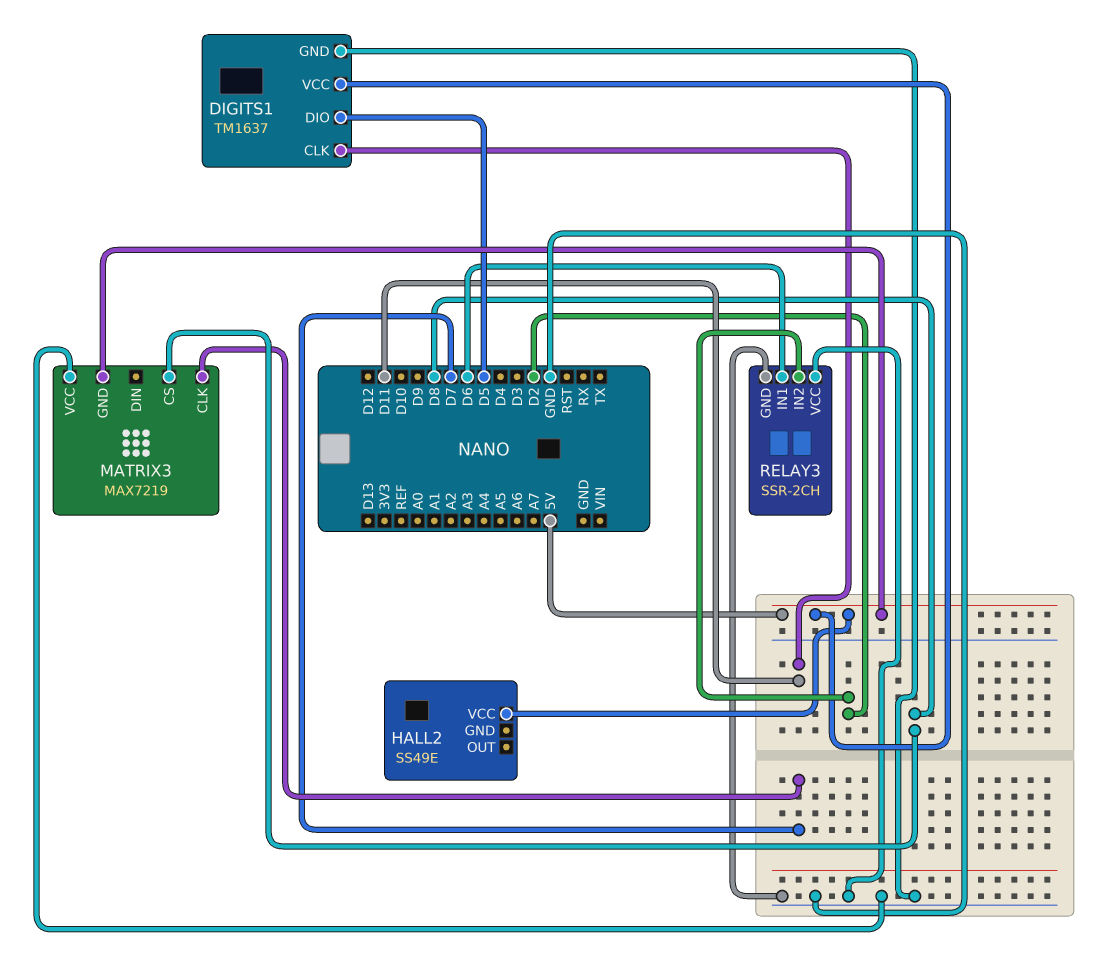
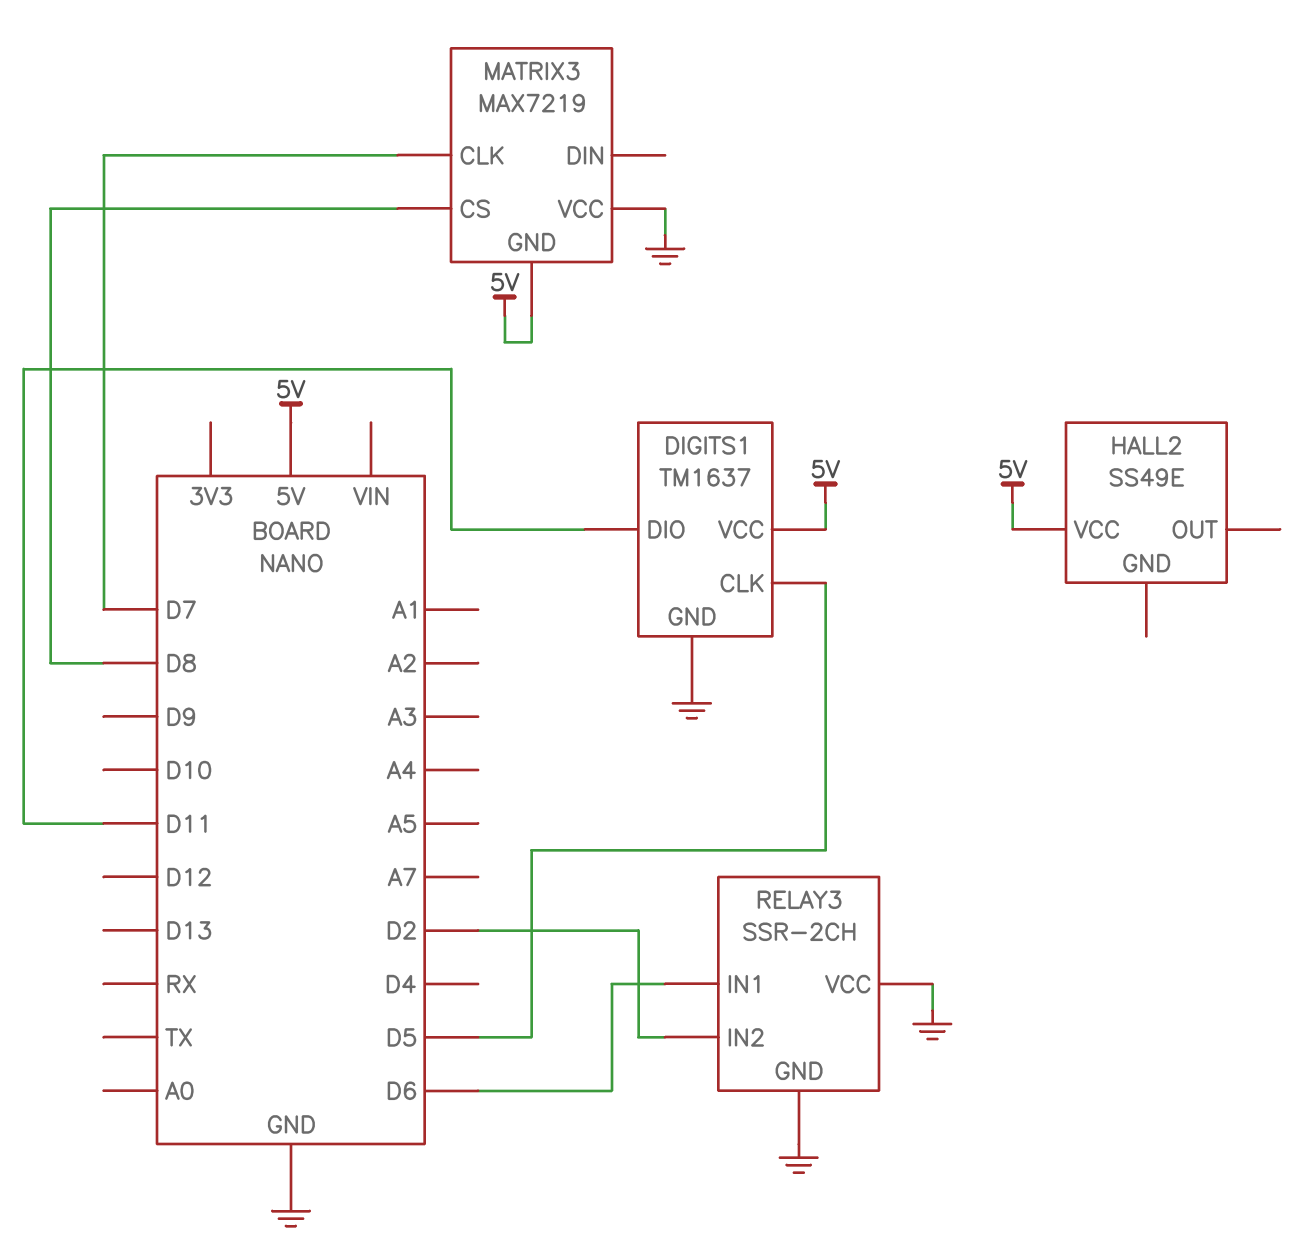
DIGITS1 pin CLK: D11 -> D5
DIGITS1 pin DIO: D5 -> D11

